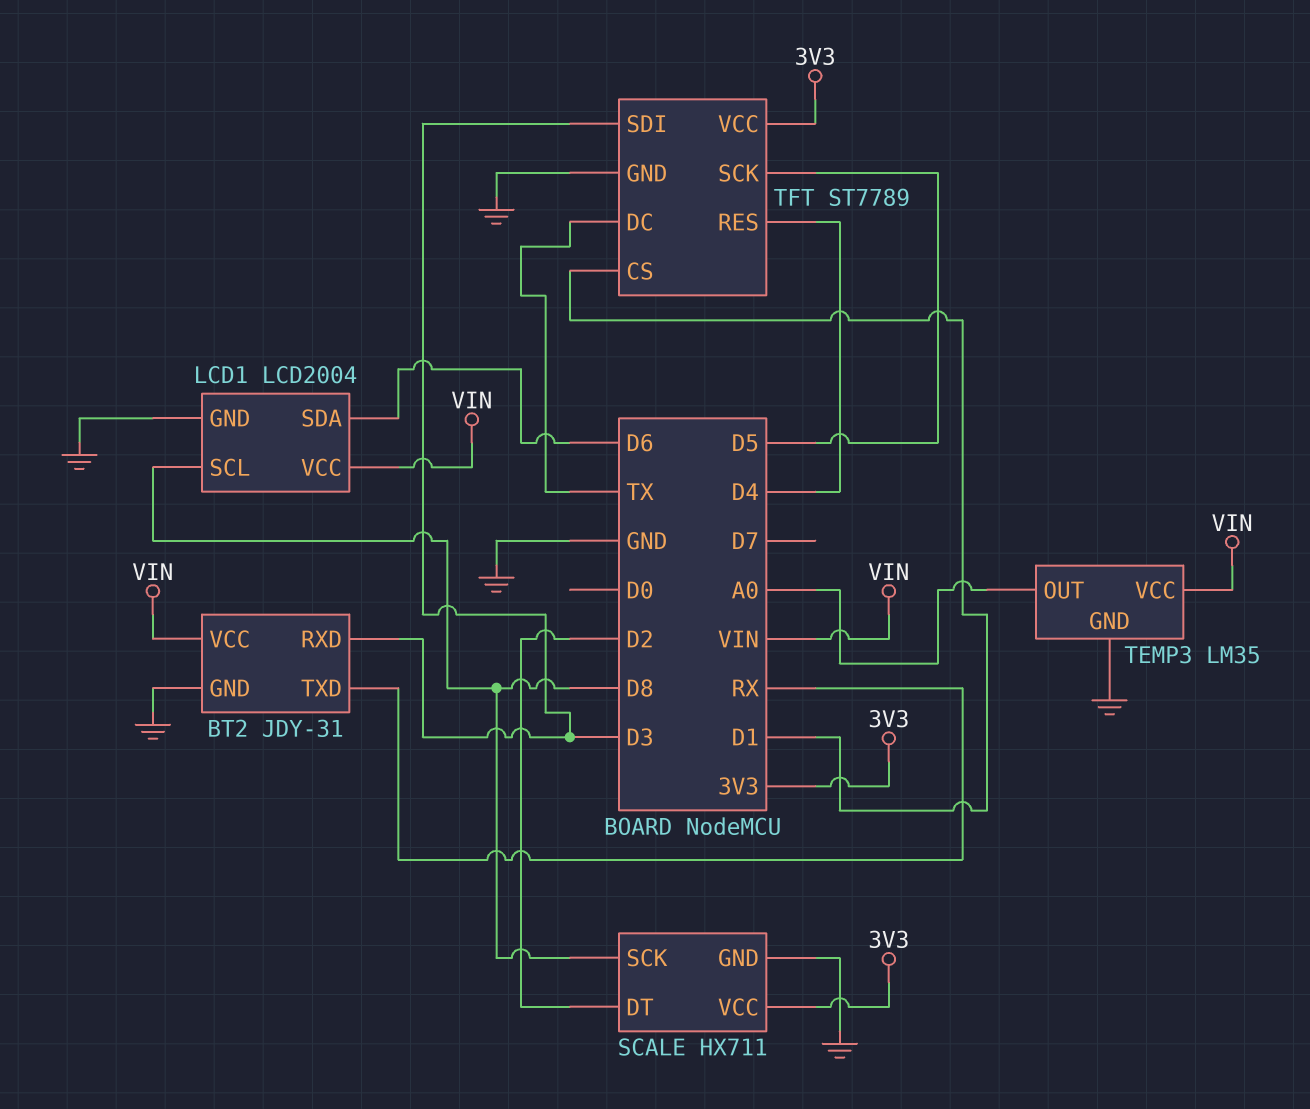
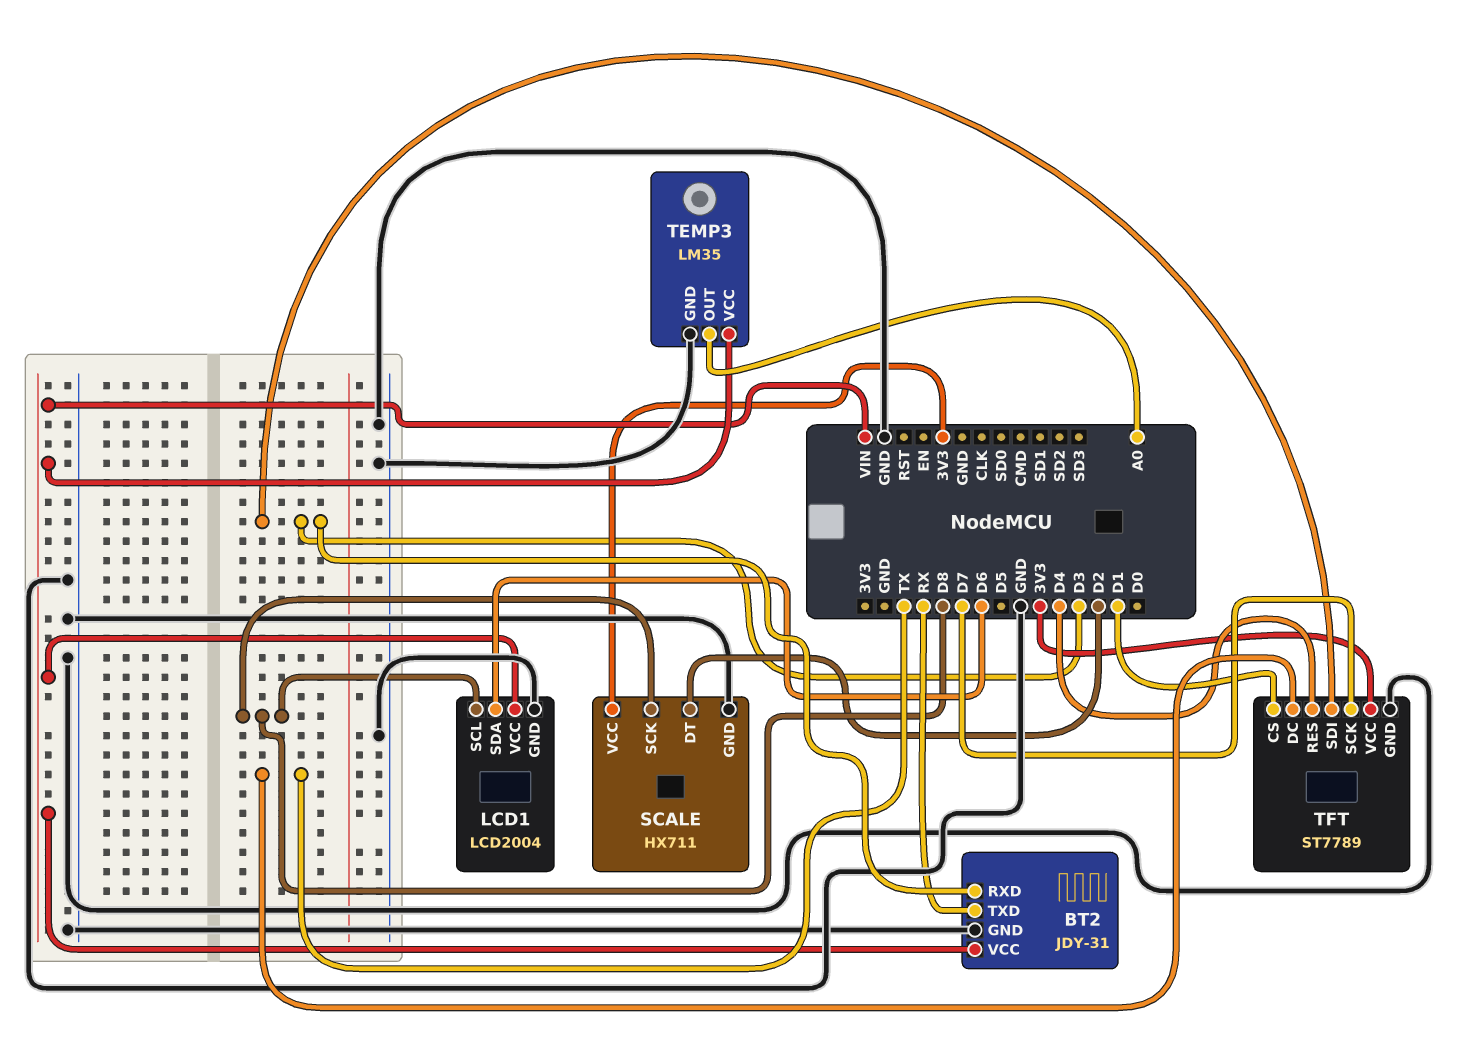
TFT pin SCK: D5 -> D7

